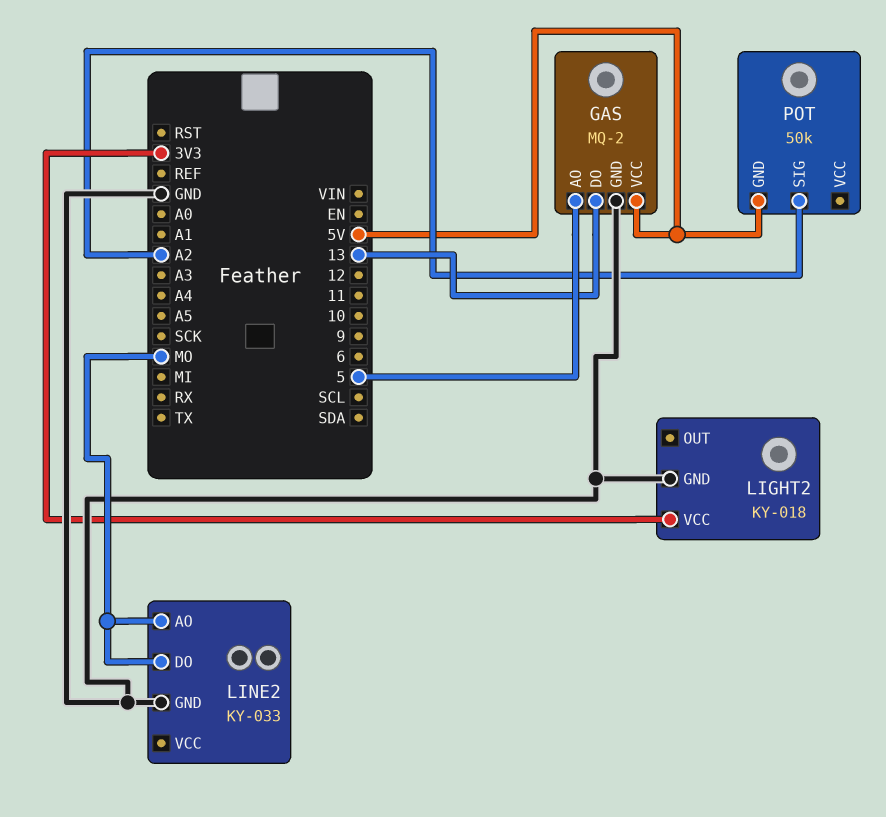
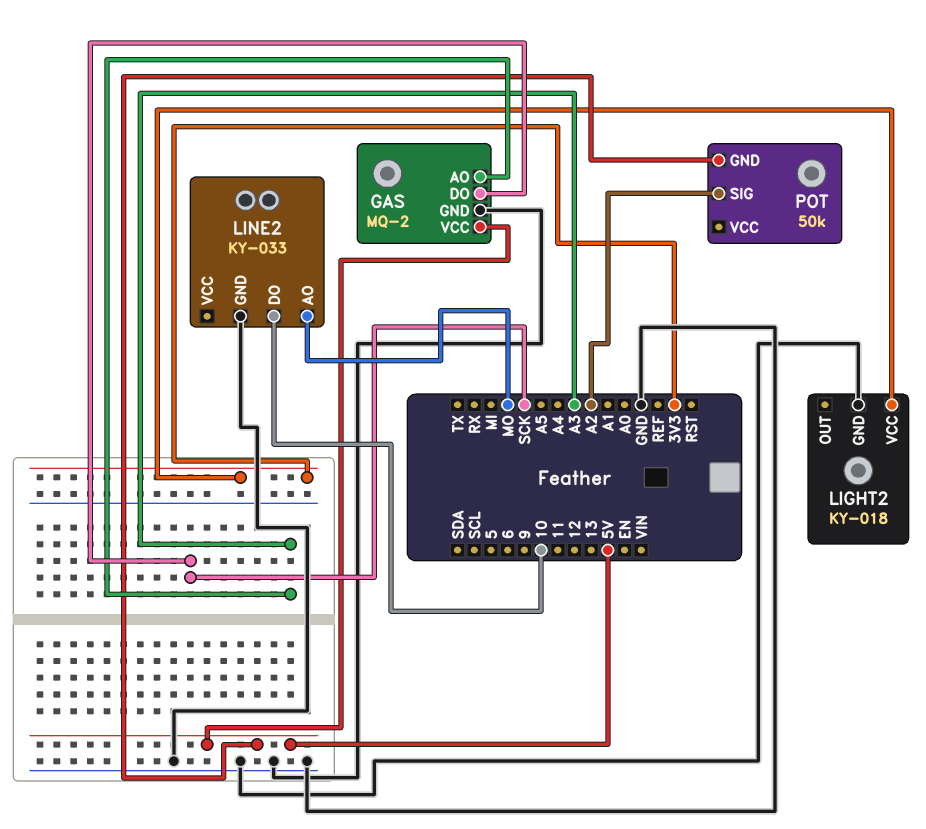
GAS pin AO: 5 -> A3
GAS pin DO: 13 -> SCK
LINE2 pin DO: MO -> 10

